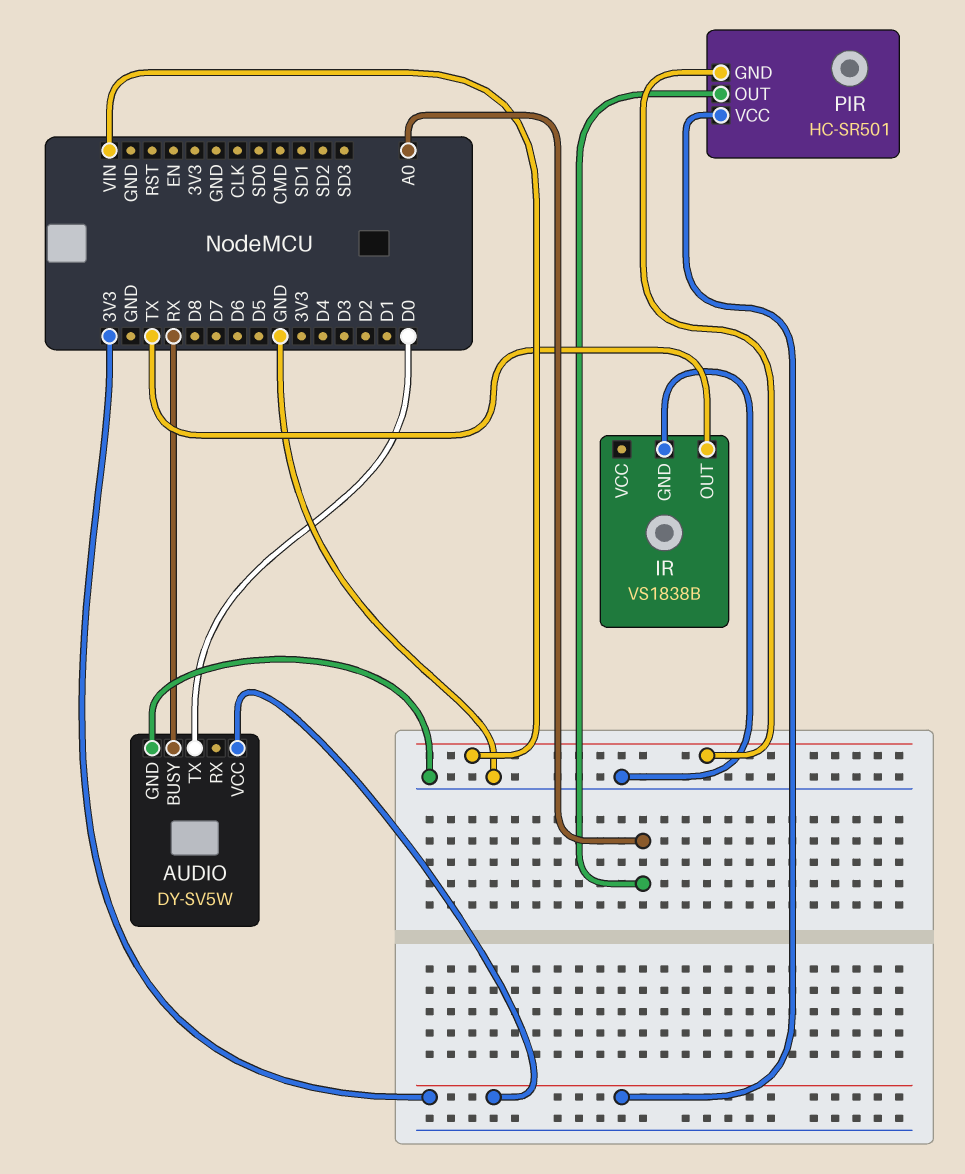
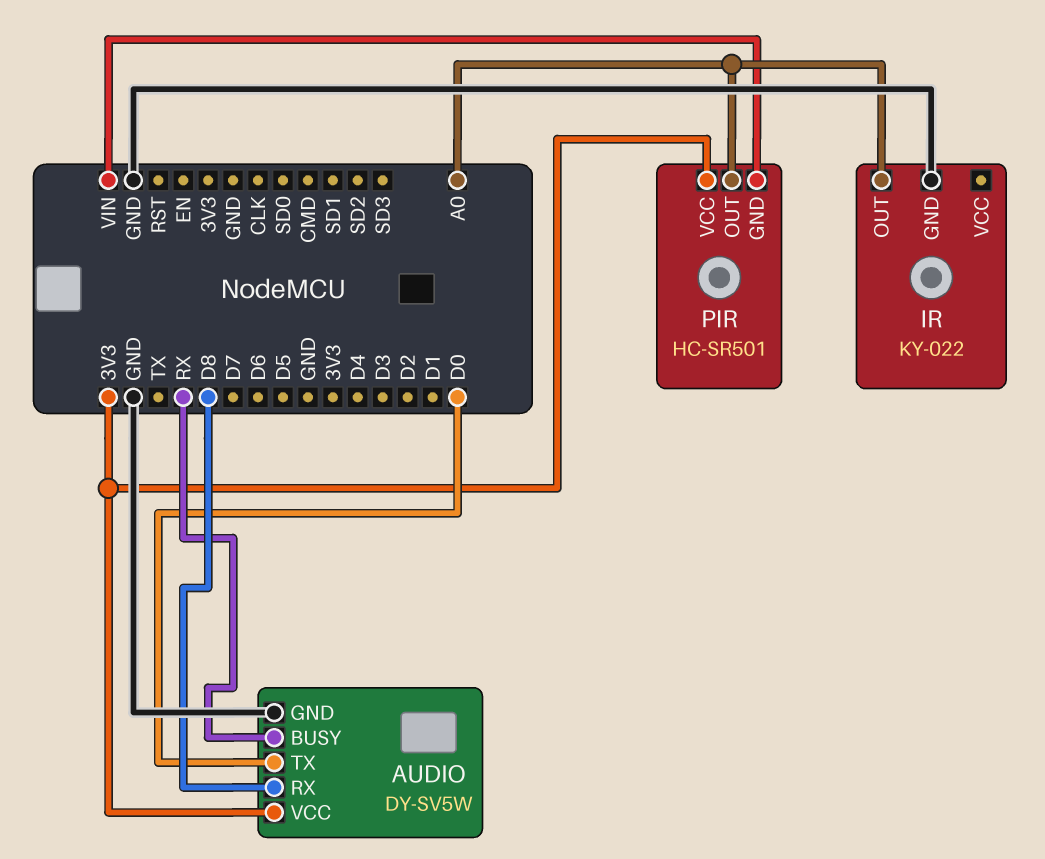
AUDIO pin RX: none -> D8
IR: VS1838B -> KY-022
IR pin OUT: TX -> A0

